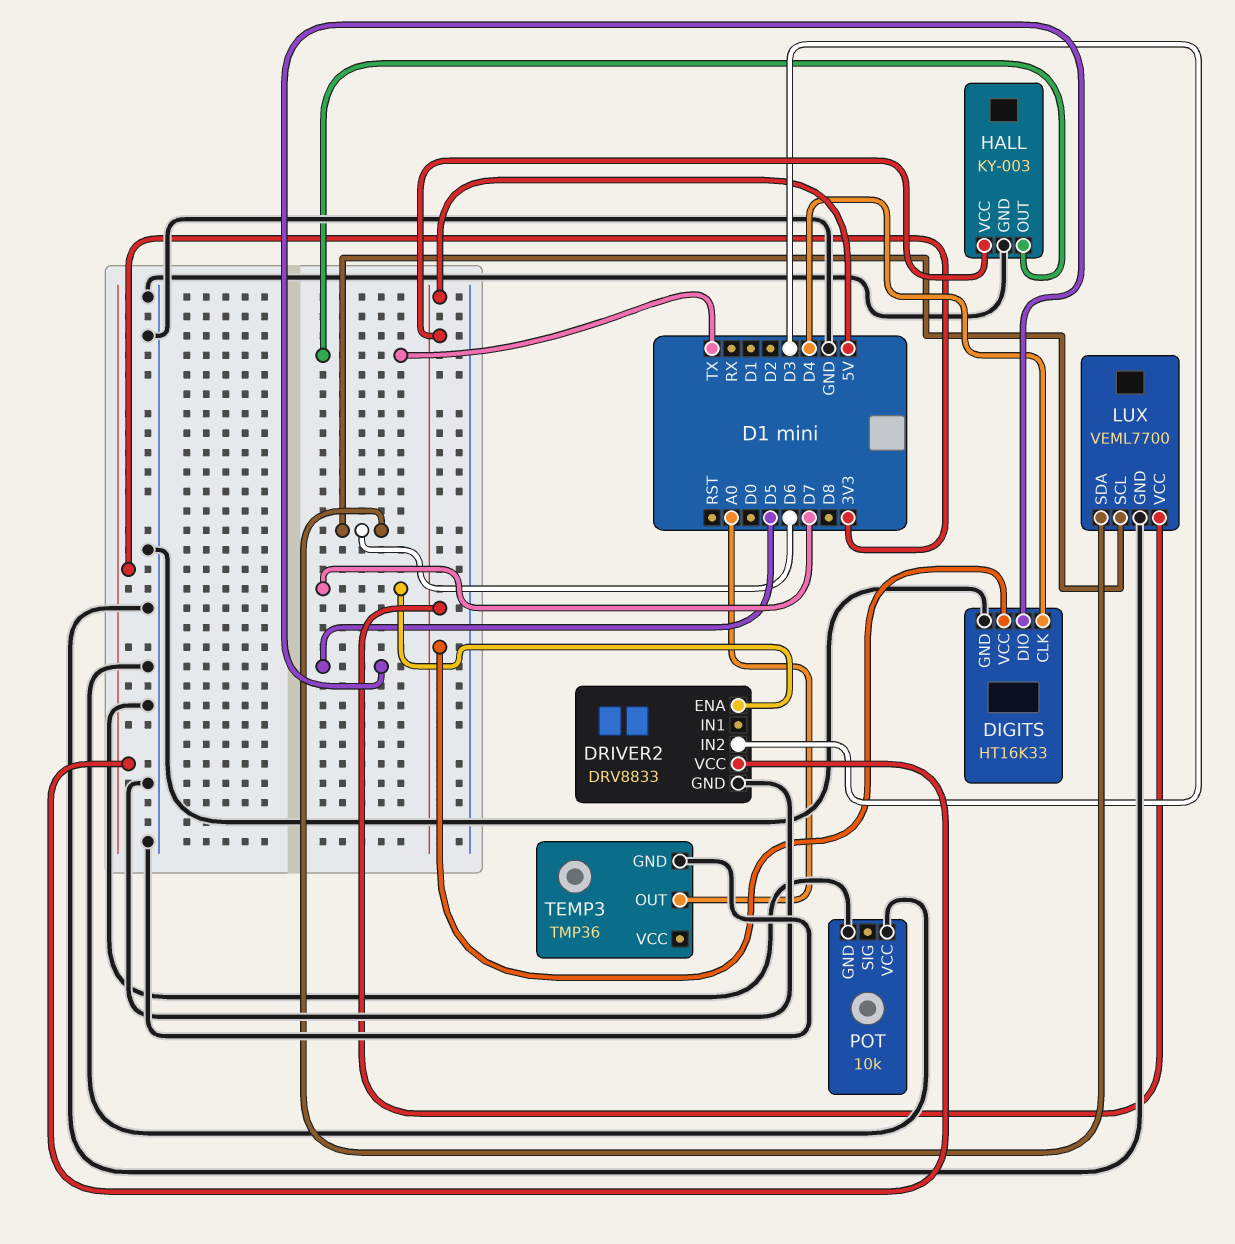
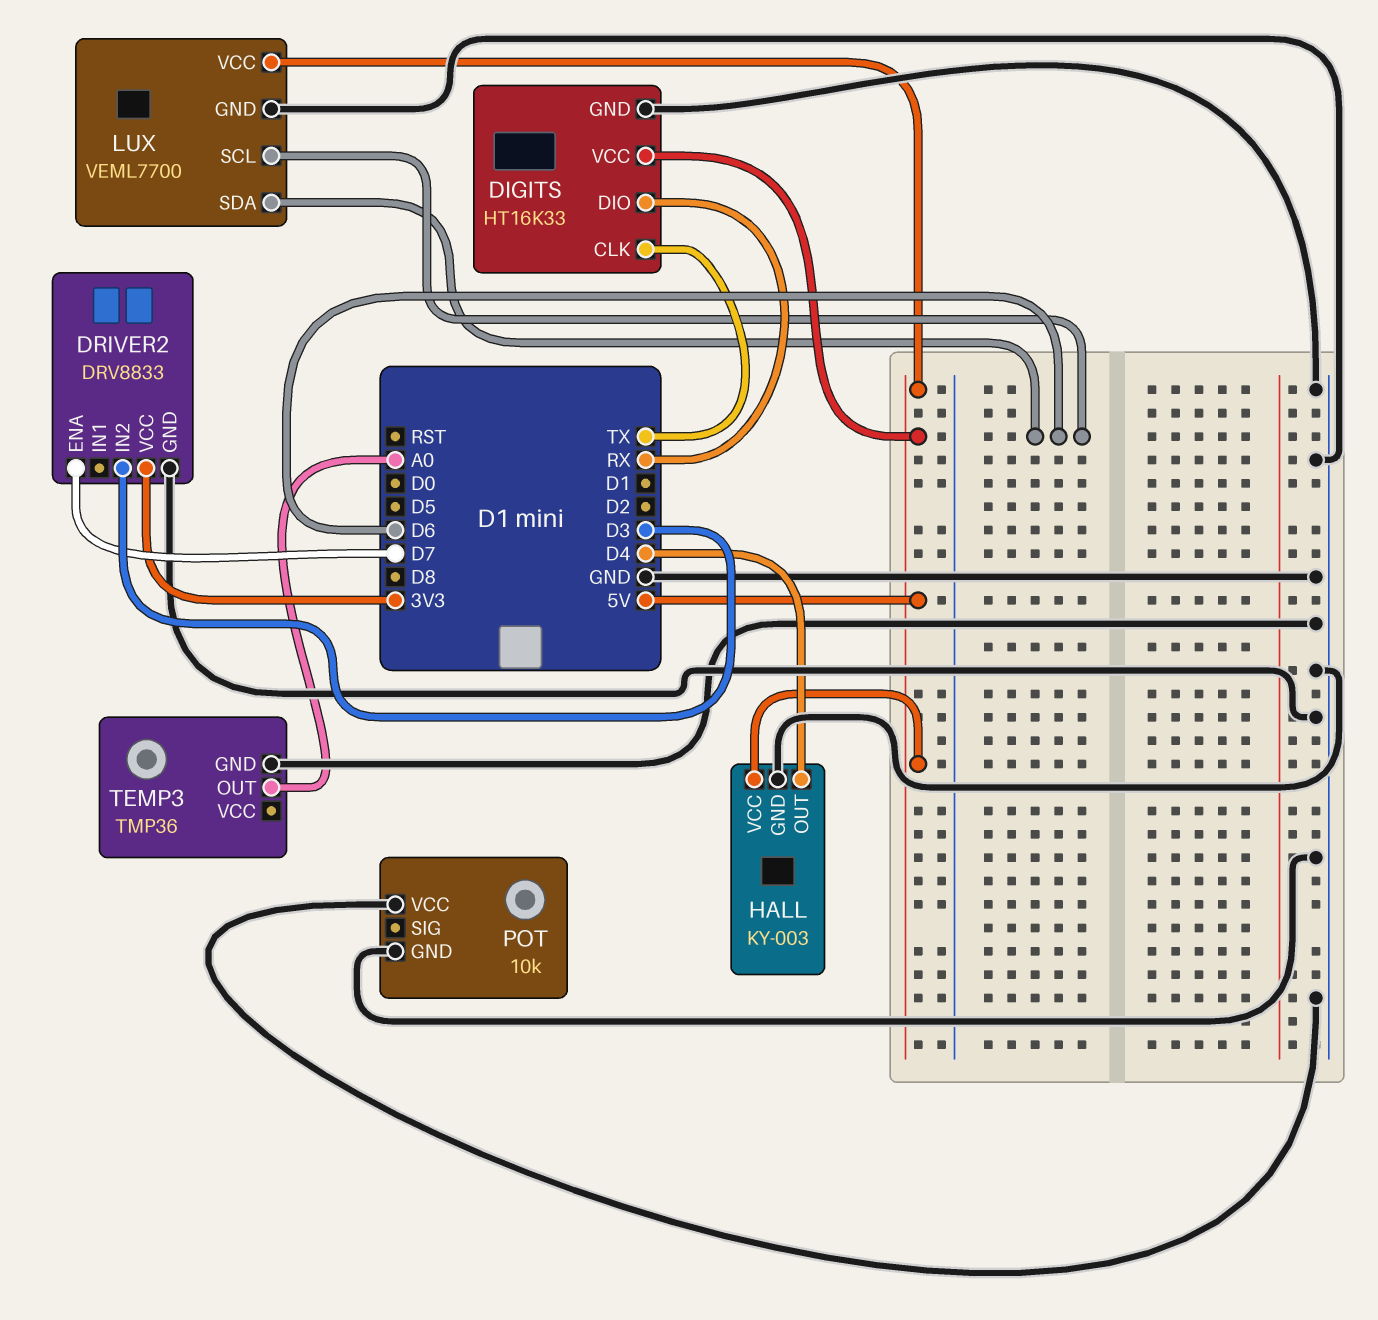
DIGITS pin CLK: D4 -> TX
DIGITS pin DIO: D5 -> RX
HALL pin OUT: TX -> D4

